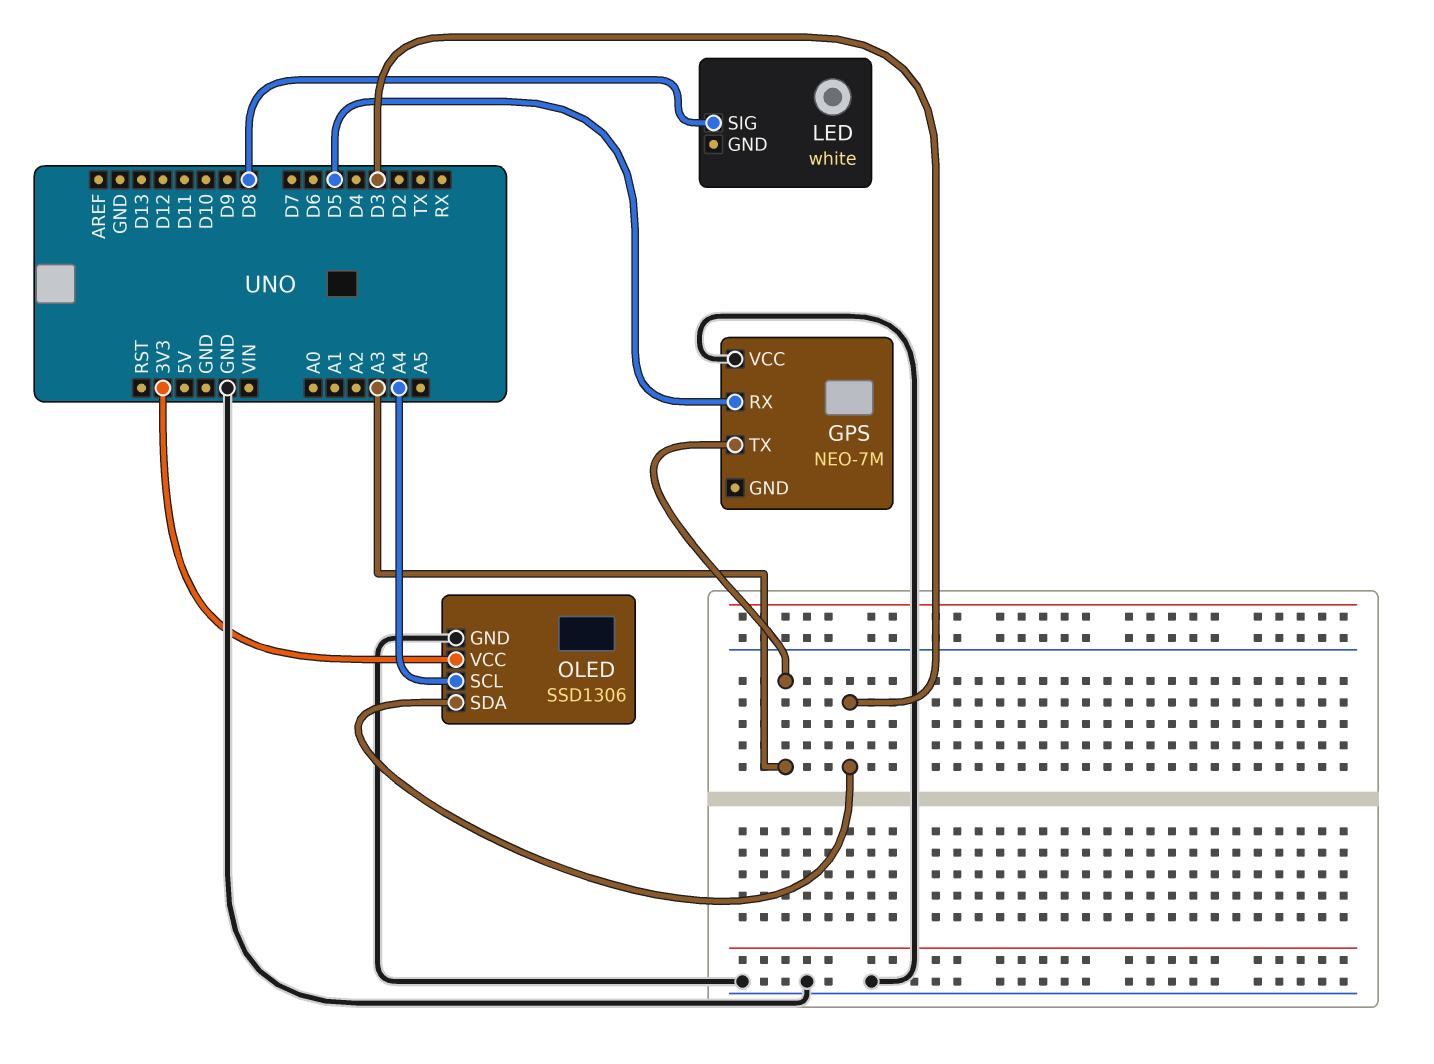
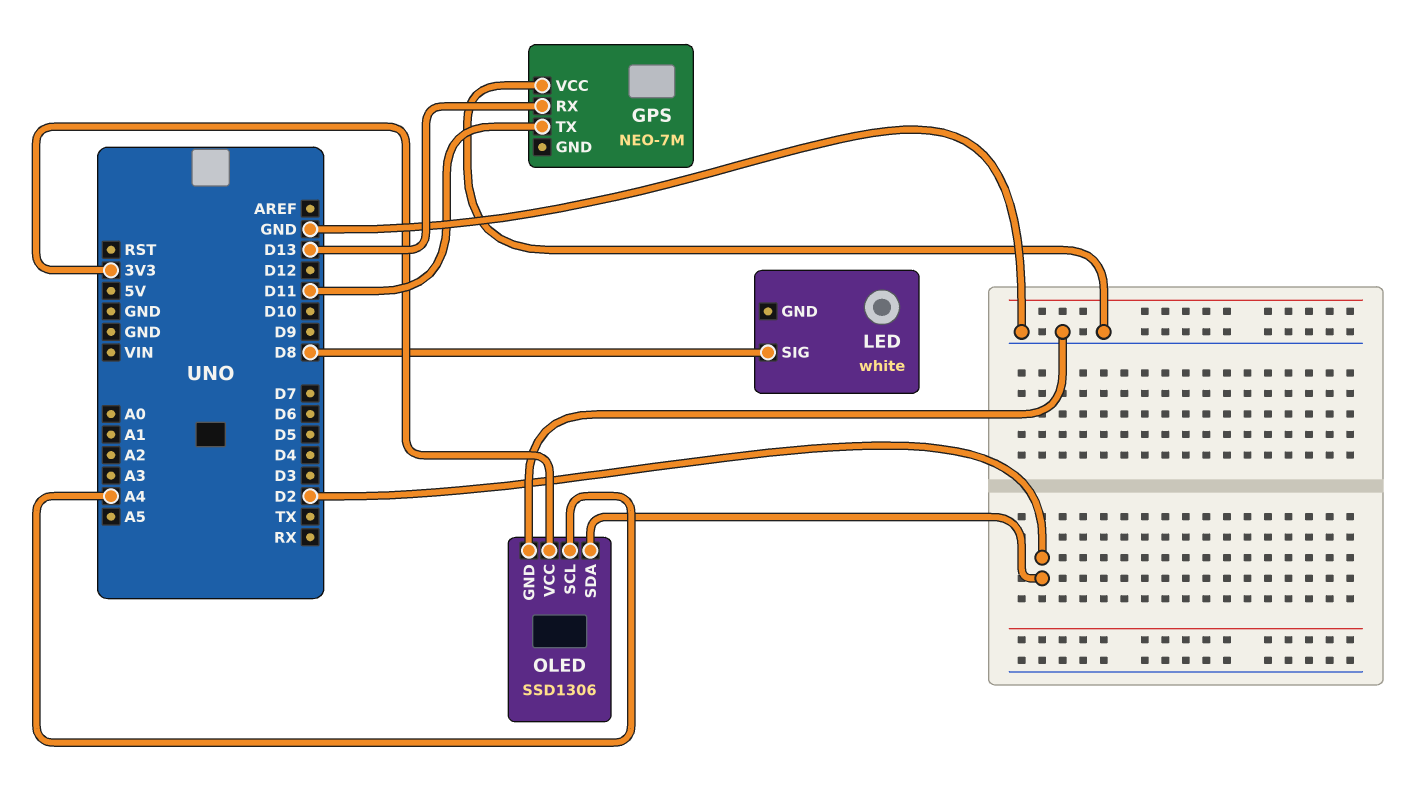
GPS pin RX: D5 -> D13
GPS pin TX: A3 -> D11
OLED pin SDA: D3 -> D2

